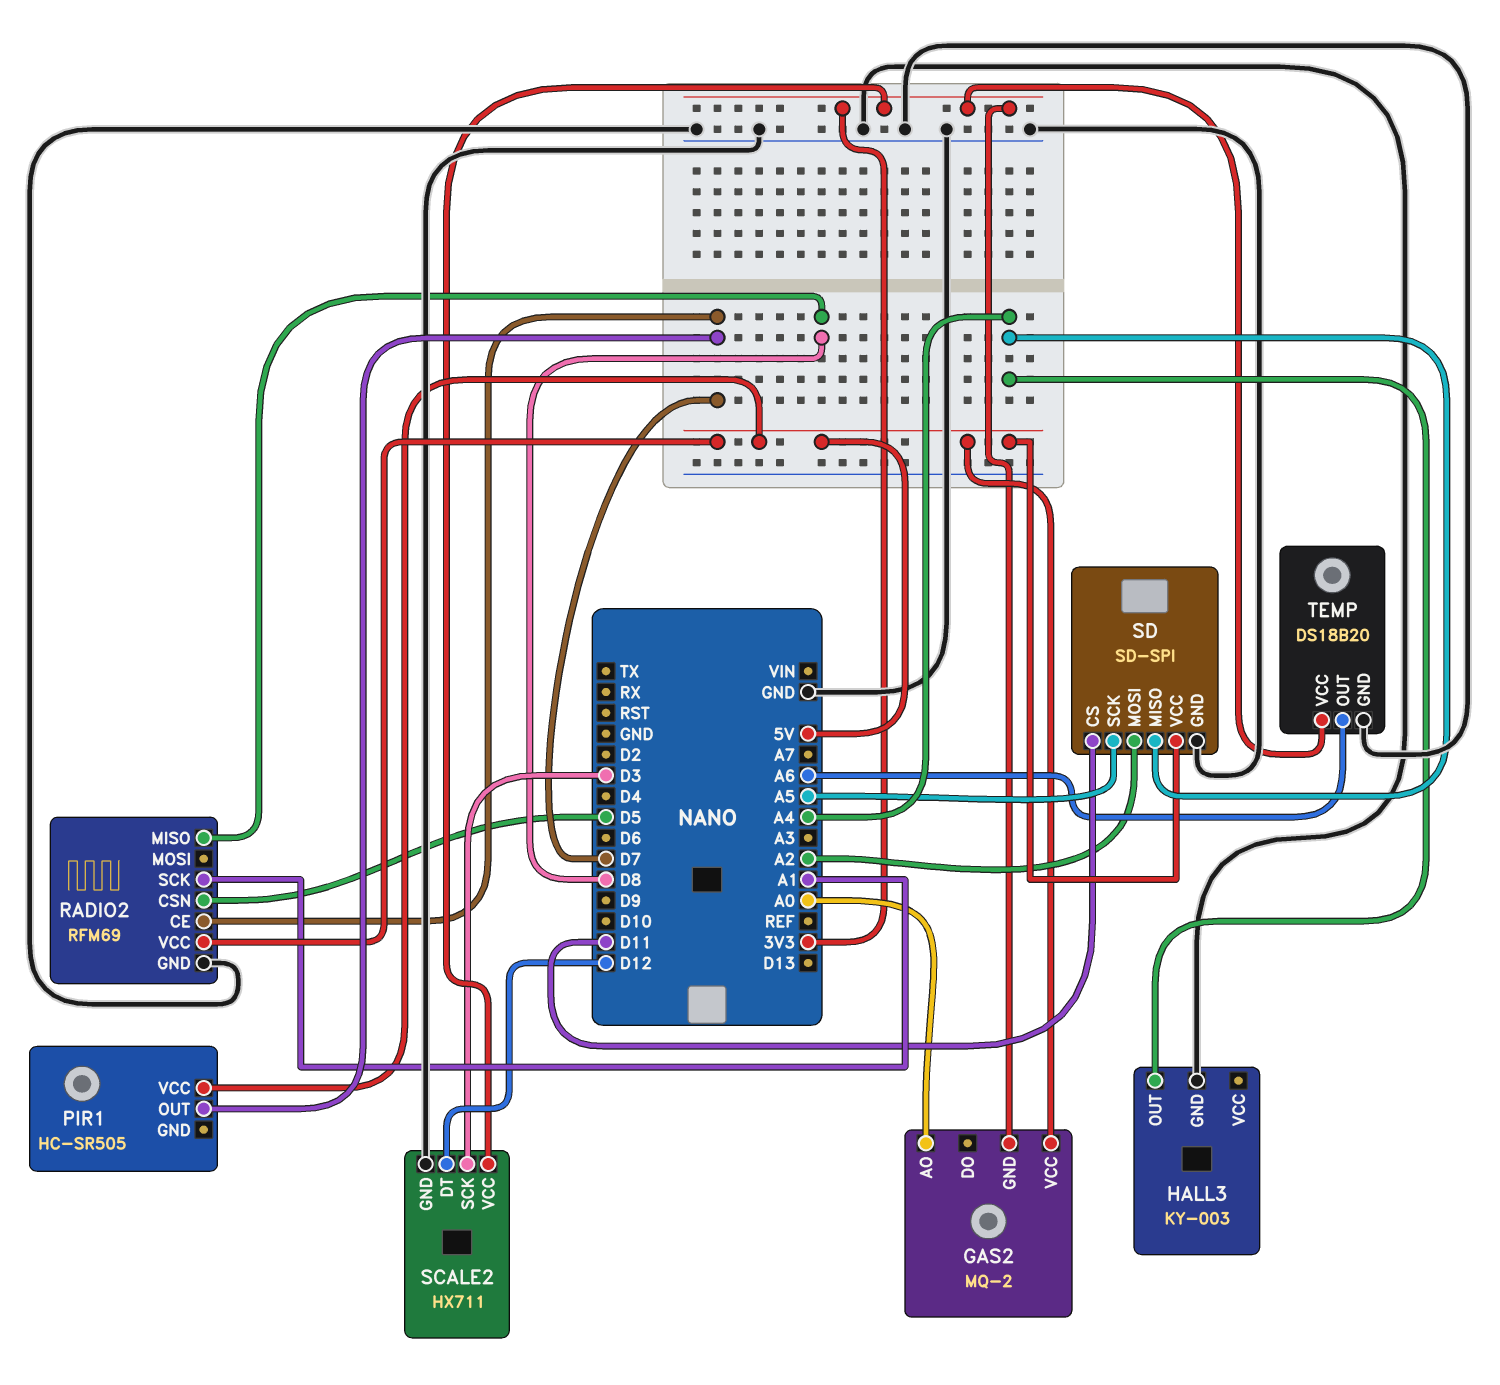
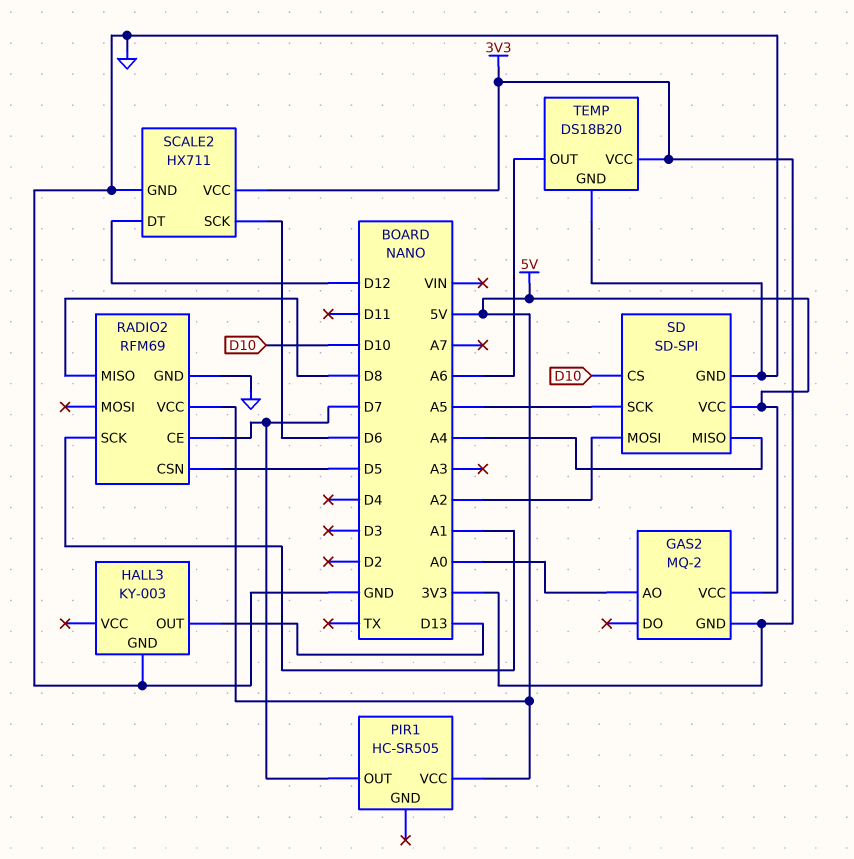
HALL3 pin OUT: A4 -> D13
SCALE2 pin SCK: D3 -> D6
SD pin CS: D11 -> D10

